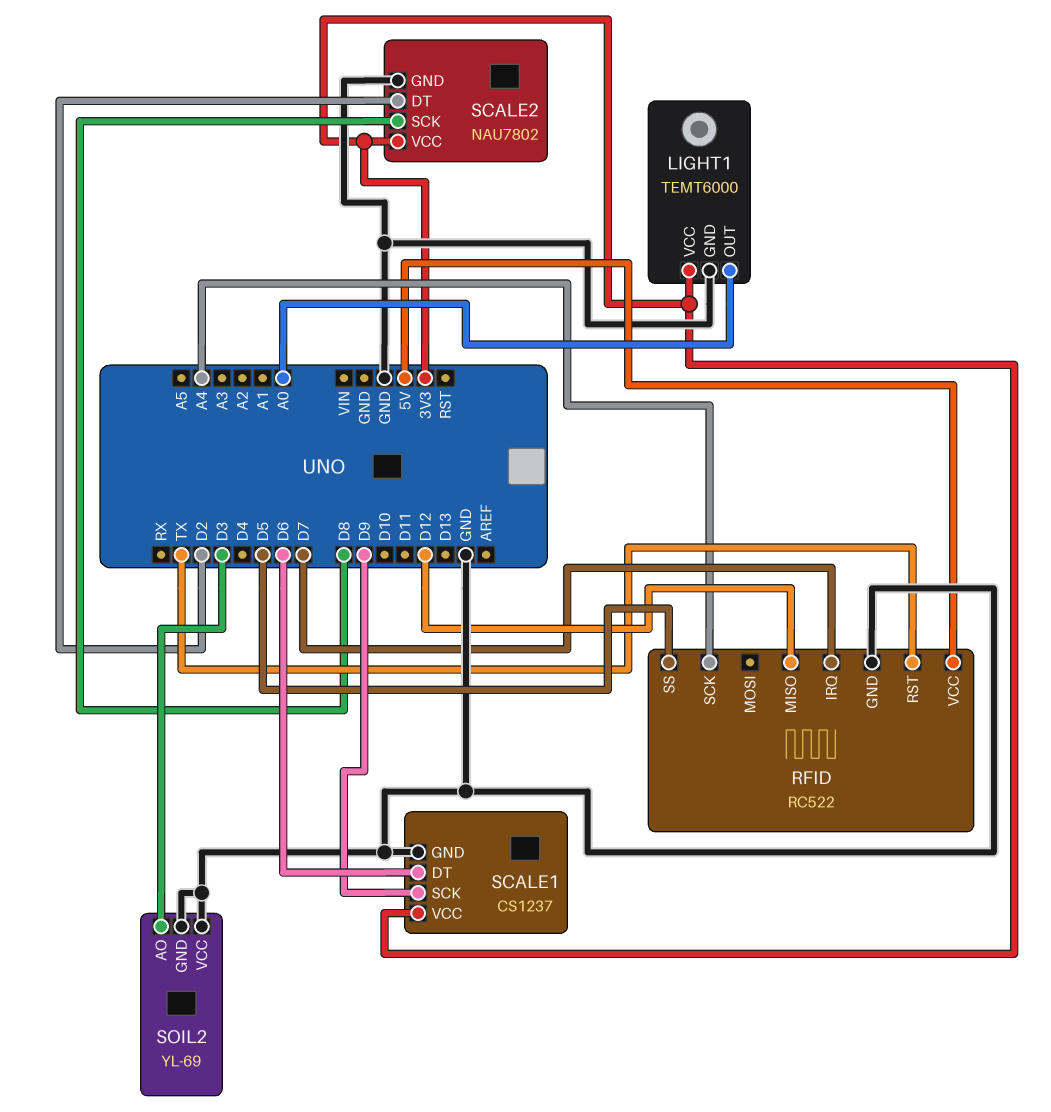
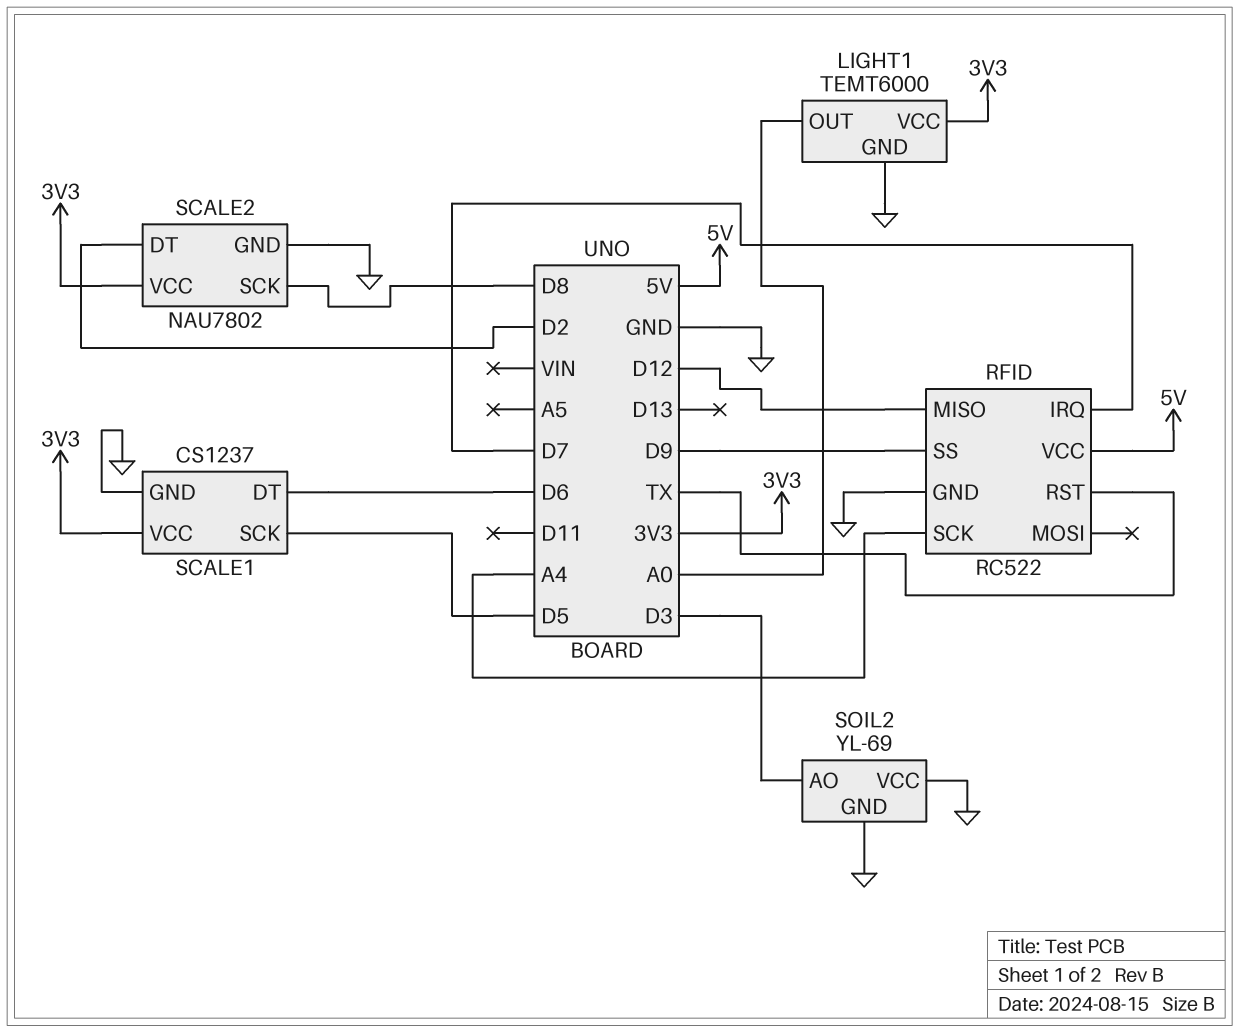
RFID pin SS: D5 -> D9
SCALE1 pin SCK: D9 -> D5

